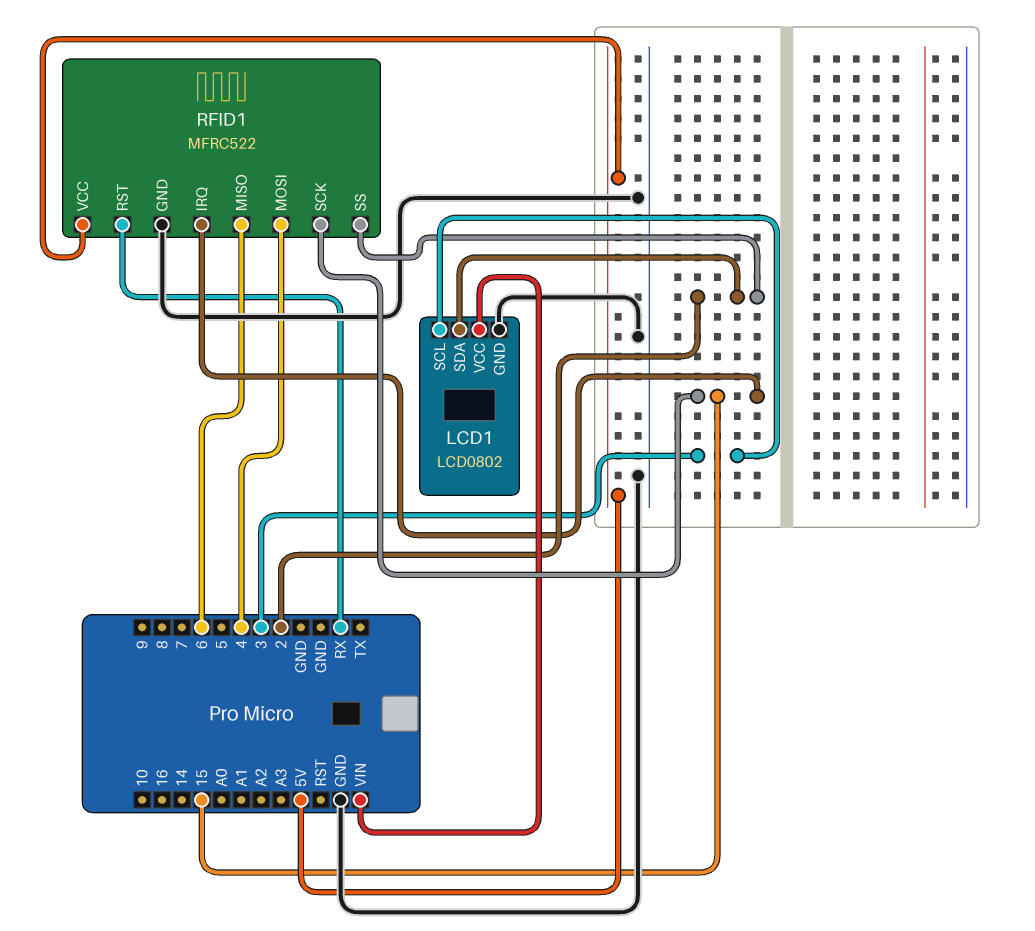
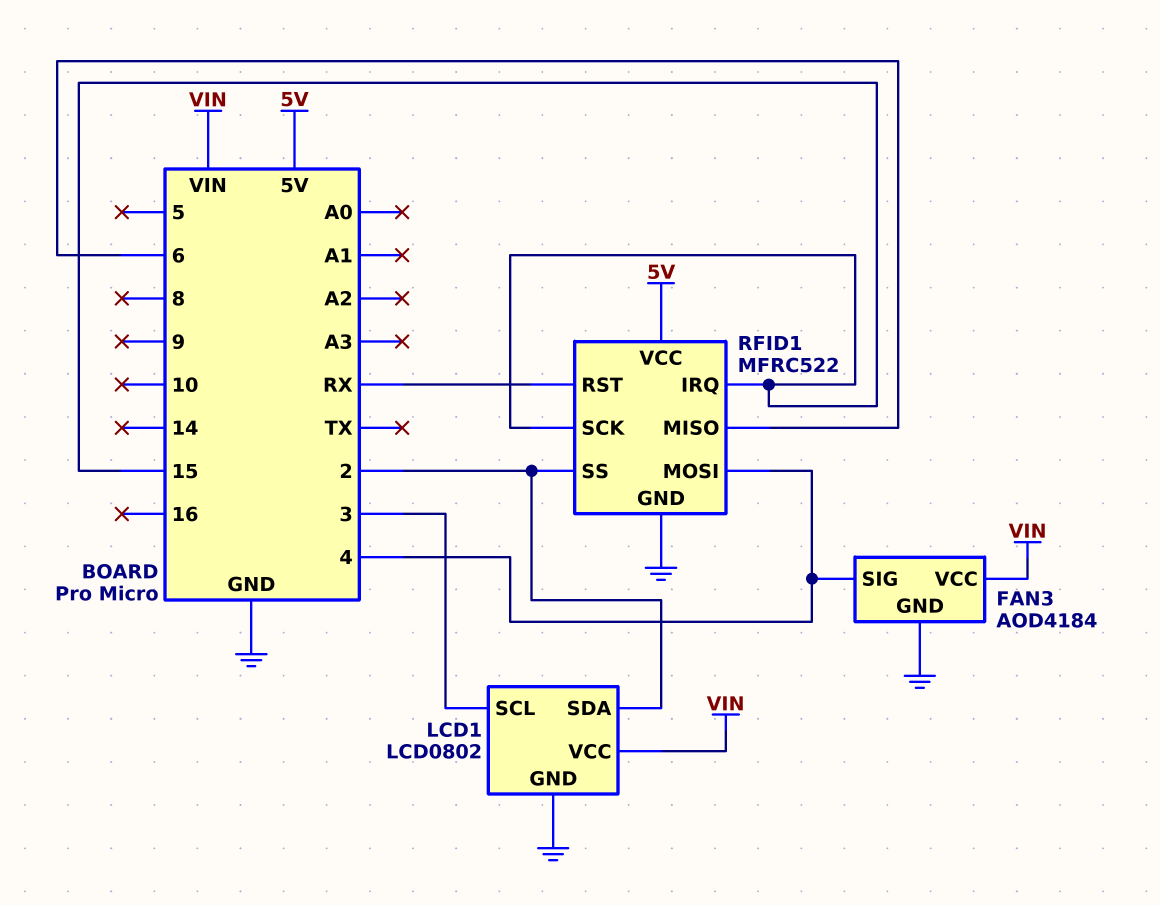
FAN3: none -> AOD4184
FAN3 pin GND: none -> GND
FAN3 pin SIG: none -> 4
FAN3 pin VCC: none -> VIN

